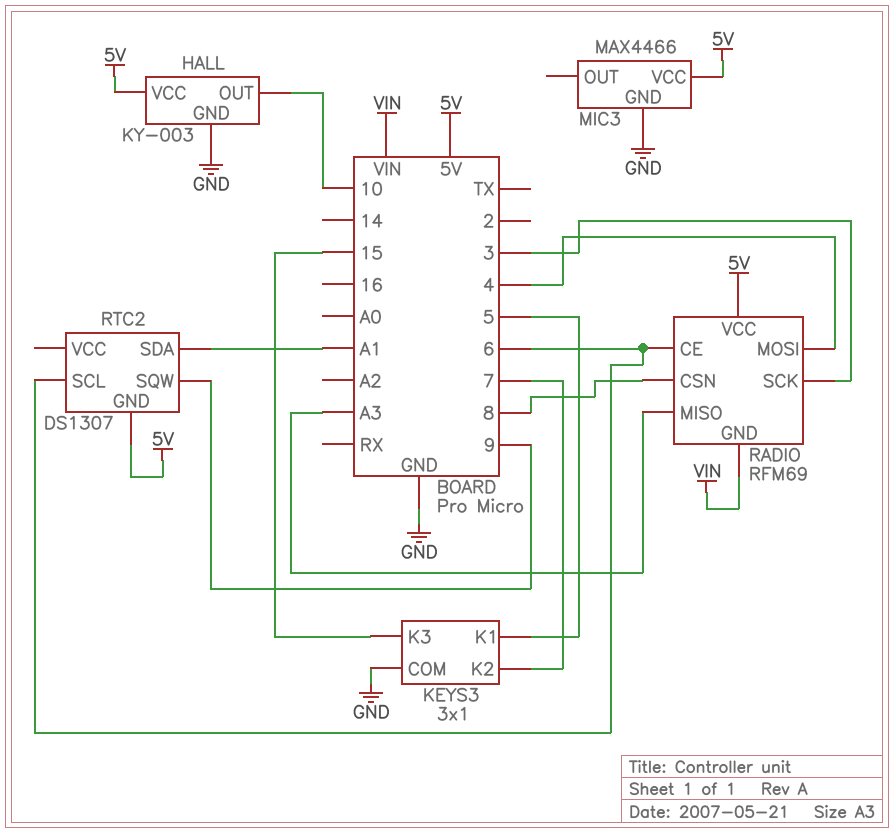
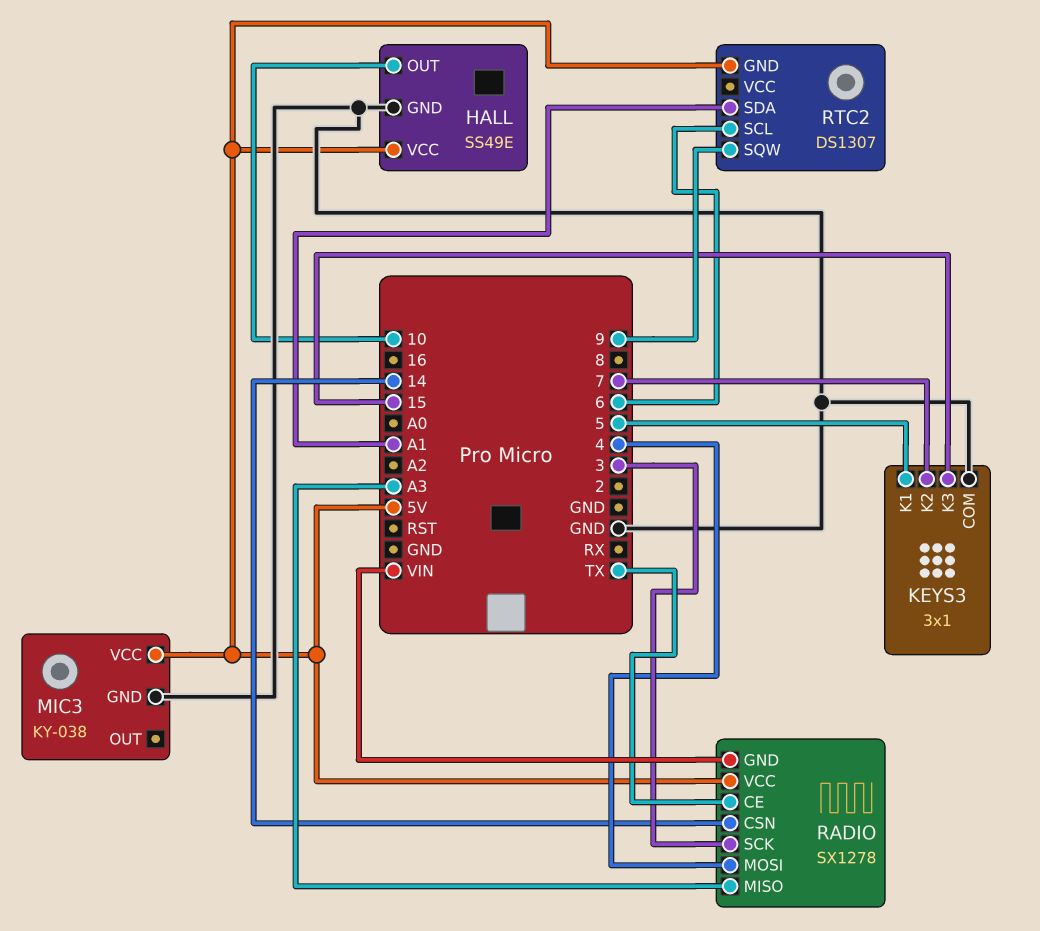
HALL: KY-003 -> SS49E
MIC3: MAX4466 -> KY-038
RADIO: RFM69 -> SX1278
RADIO pin CE: 6 -> TX
RADIO pin CSN: 8 -> 14

